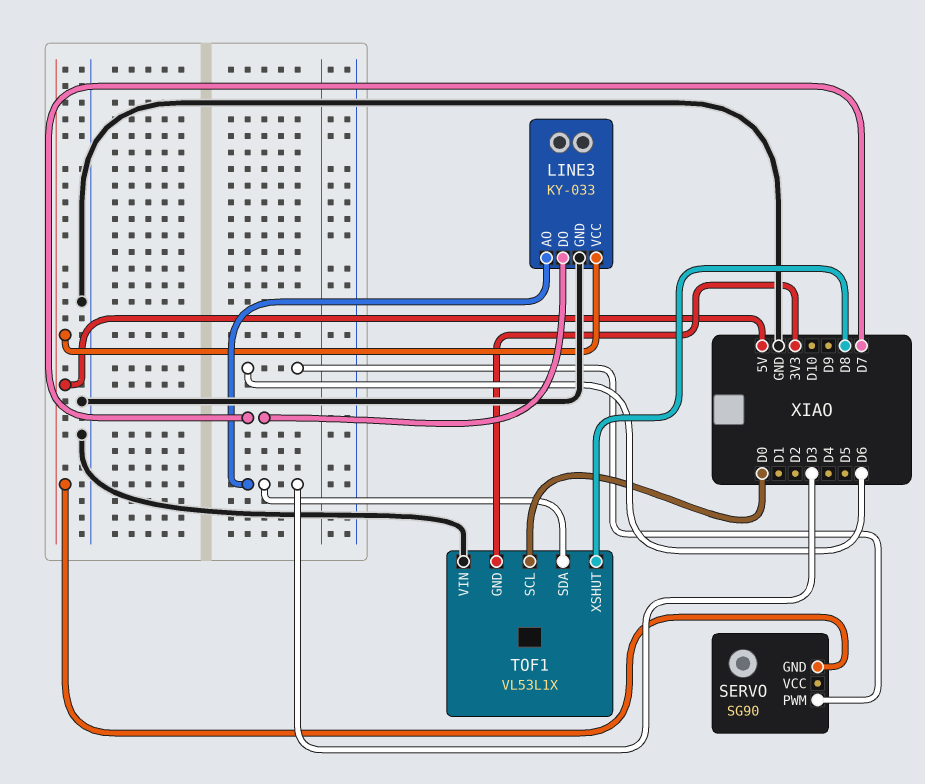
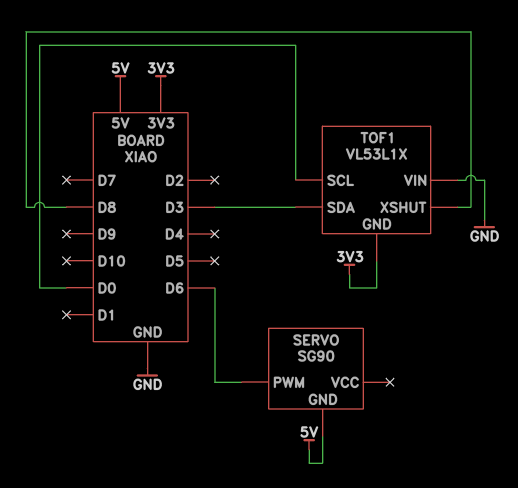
LINE3: KY-033 -> none
LINE3 pin AO: D3 -> none
LINE3 pin DO: D7 -> none
LINE3 pin GND: GND -> none
LINE3 pin VCC: 5V -> none

